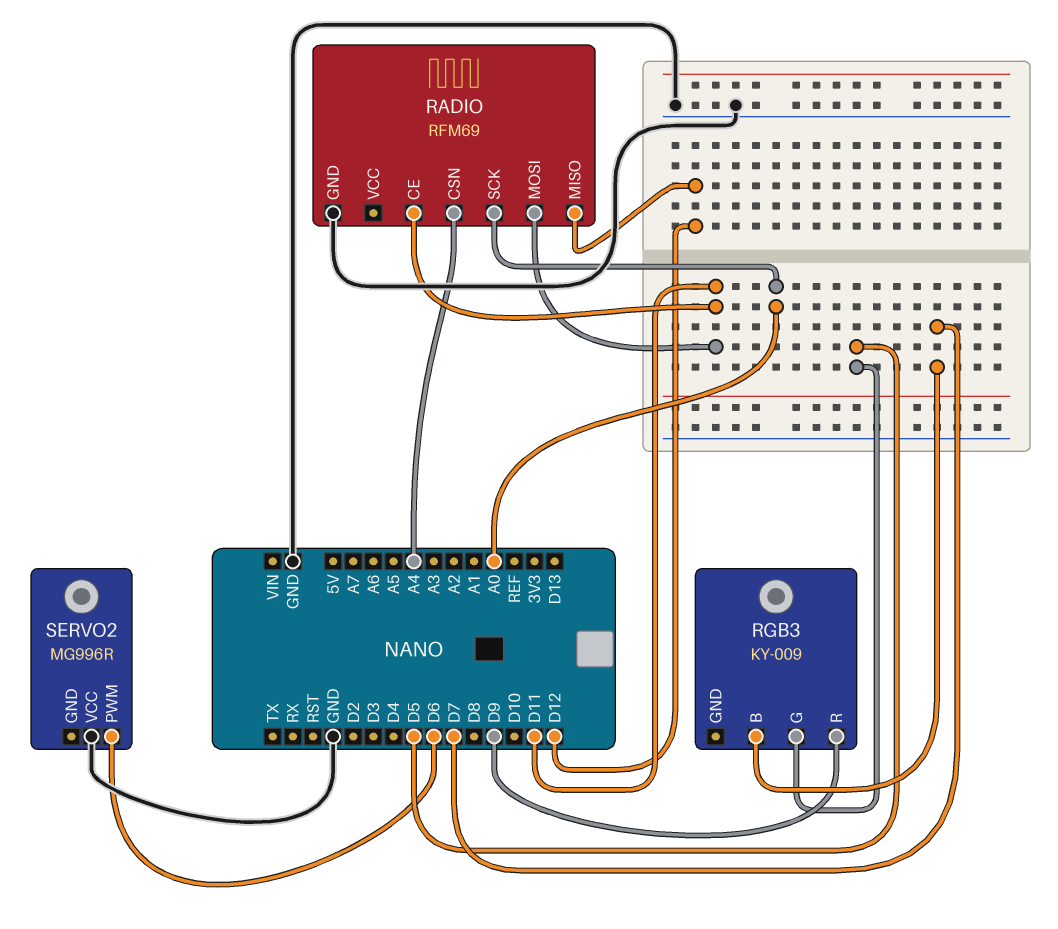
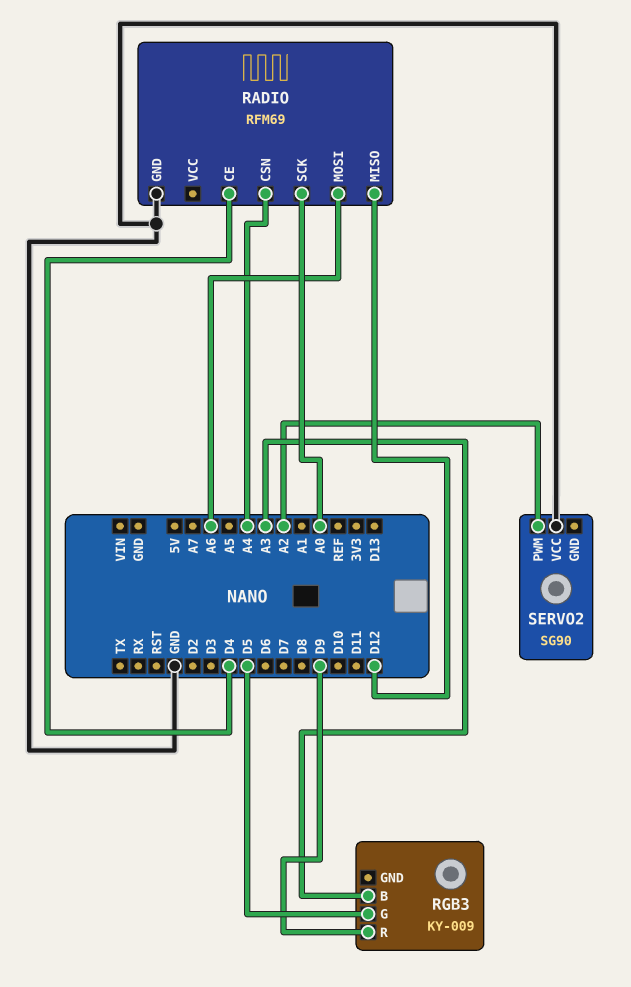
RADIO pin CE: D11 -> D4
RADIO pin MOSI: D11 -> A6
RGB3 pin B: D7 -> A3
SERVO2: MG996R -> SG90
SERVO2 pin PWM: D6 -> A2

